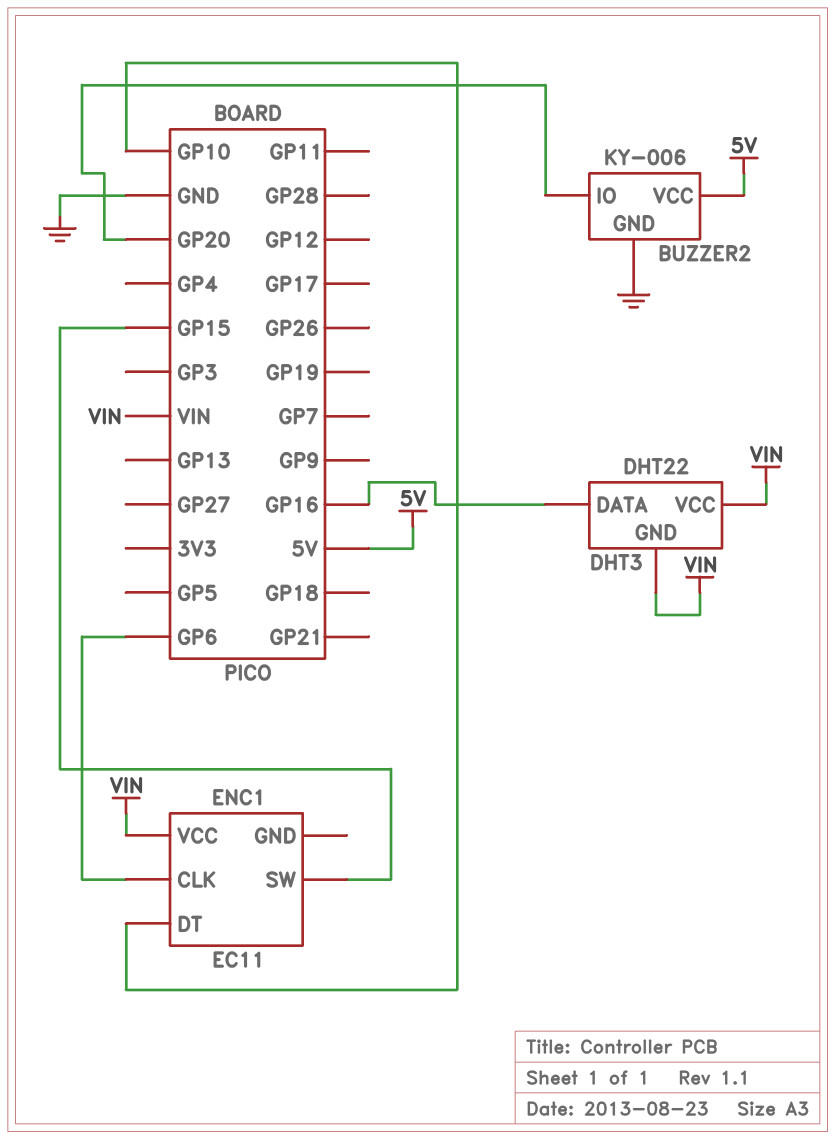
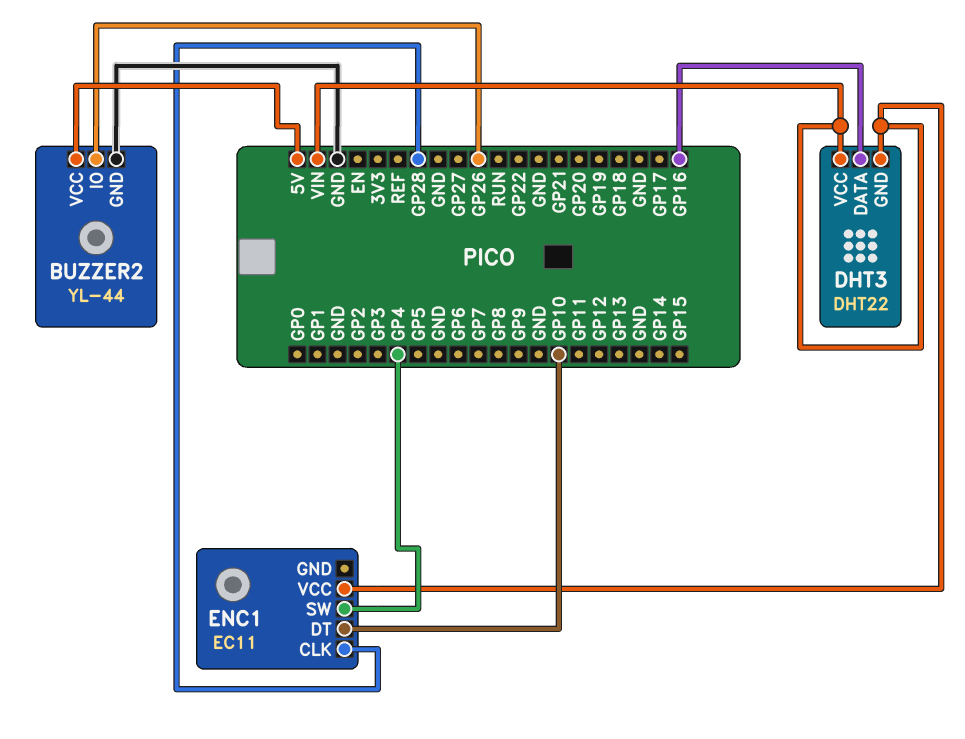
BUZZER2: KY-006 -> YL-44
BUZZER2 pin IO: GP20 -> GP26
ENC1 pin CLK: GP6 -> GP28
ENC1 pin SW: GP15 -> GP4

